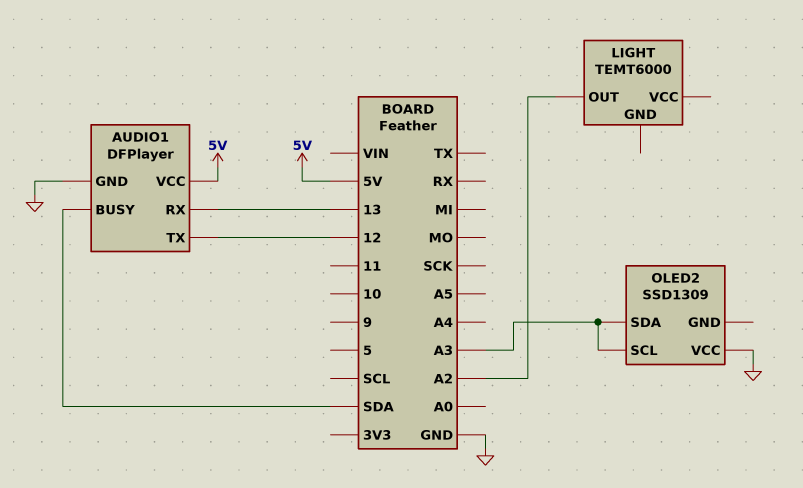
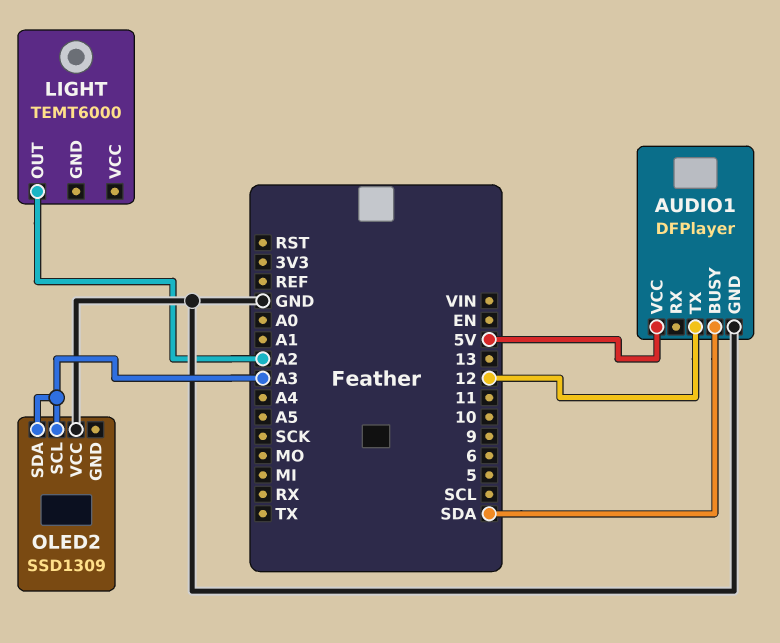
AUDIO1 pin RX: 13 -> none

